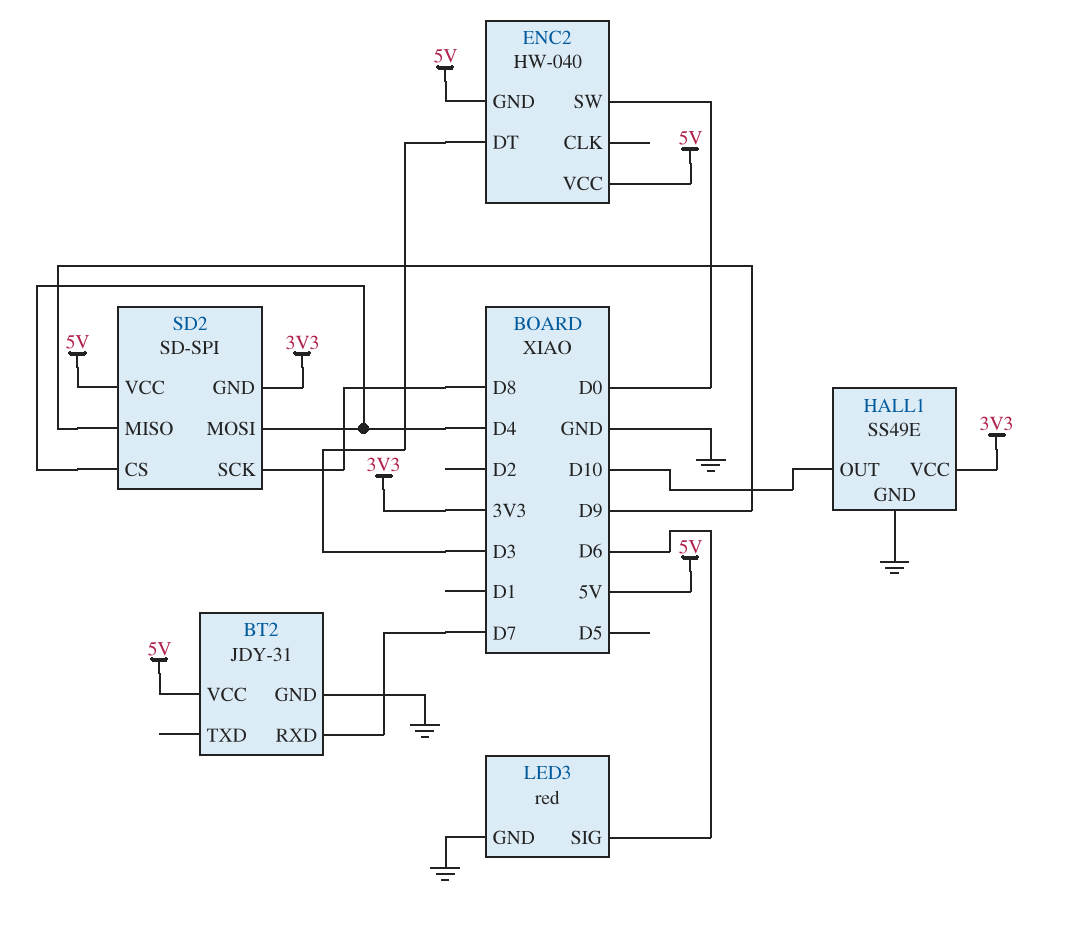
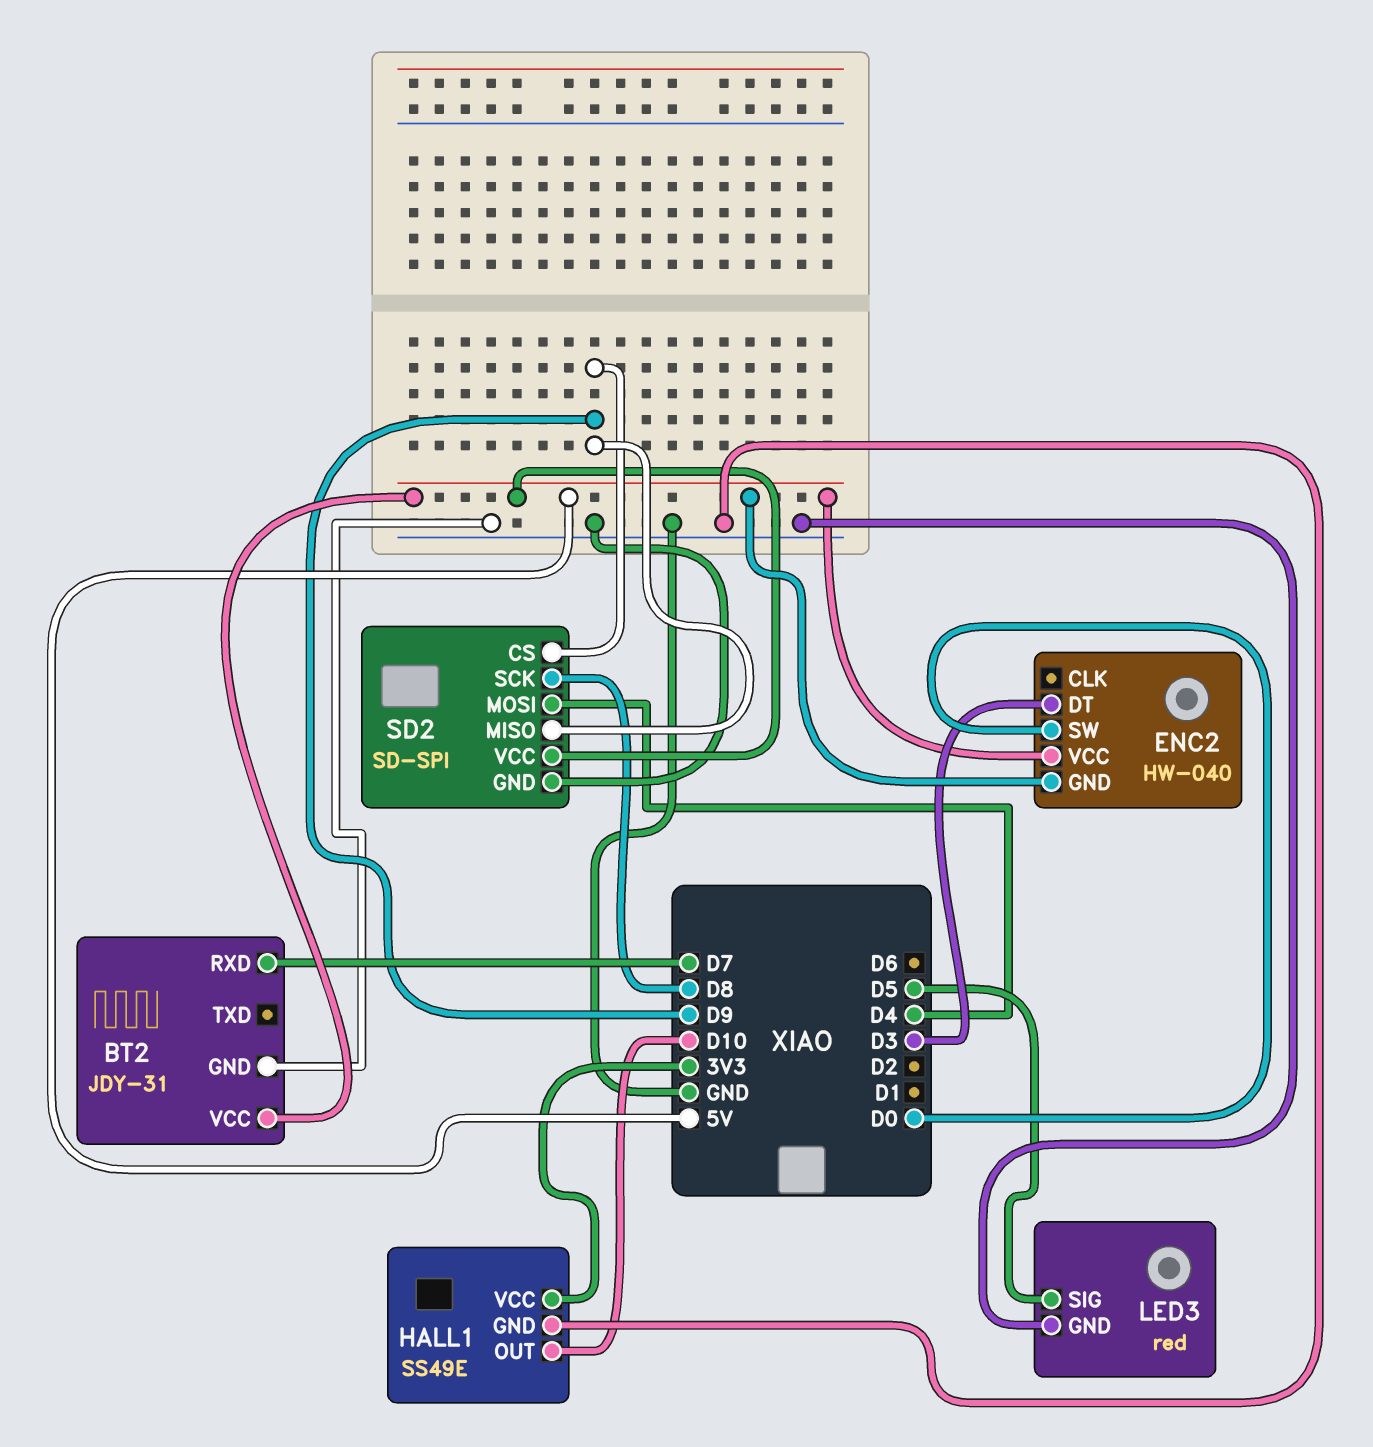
LED3 pin SIG: D6 -> D5
SD2 pin CS: D4 -> D9
SD2 pin GND: 3V3 -> GND

